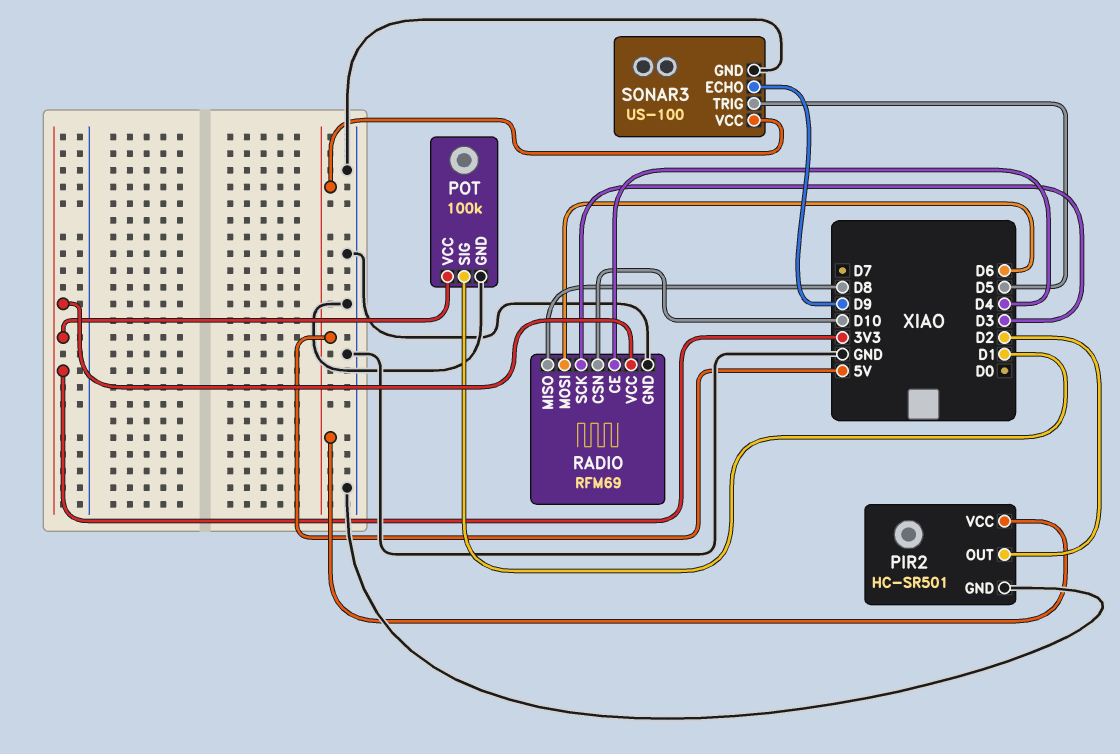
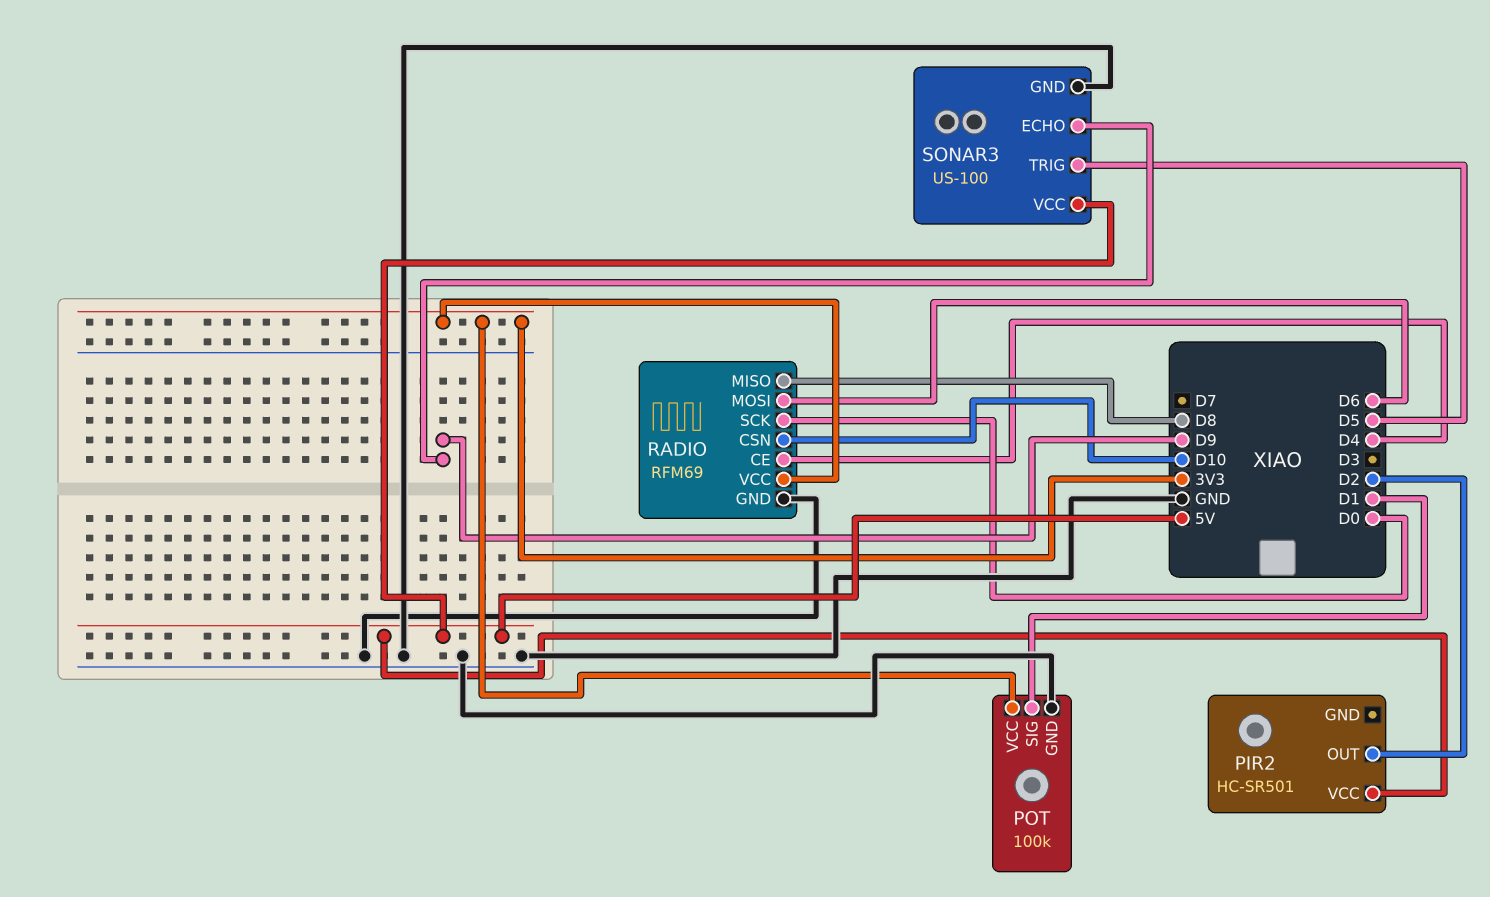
PIR2 pin GND: GND -> none
RADIO pin SCK: D3 -> D0

